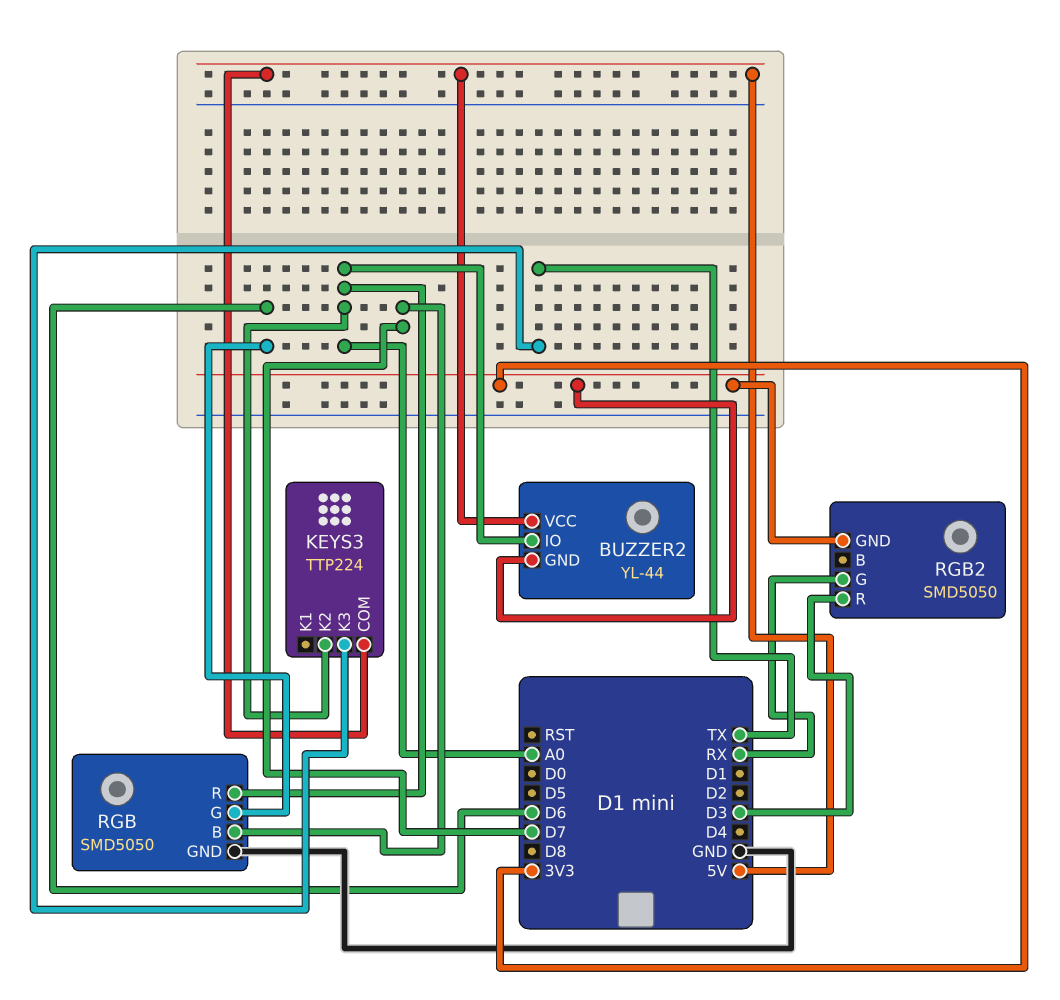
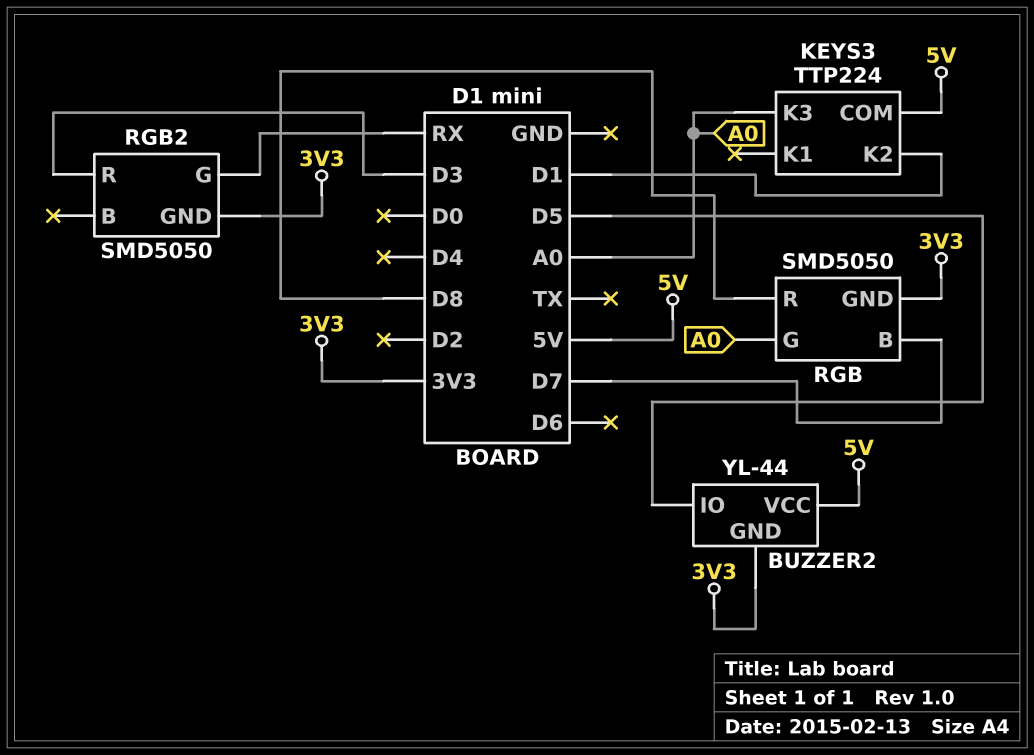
BUZZER2 pin IO: A0 -> D5
KEYS3 pin K2: A0 -> D1
KEYS3 pin K3: TX -> A0
RGB pin G: D6 -> A0
RGB pin GND: GND -> 3V3
RGB pin R: A0 -> D8

